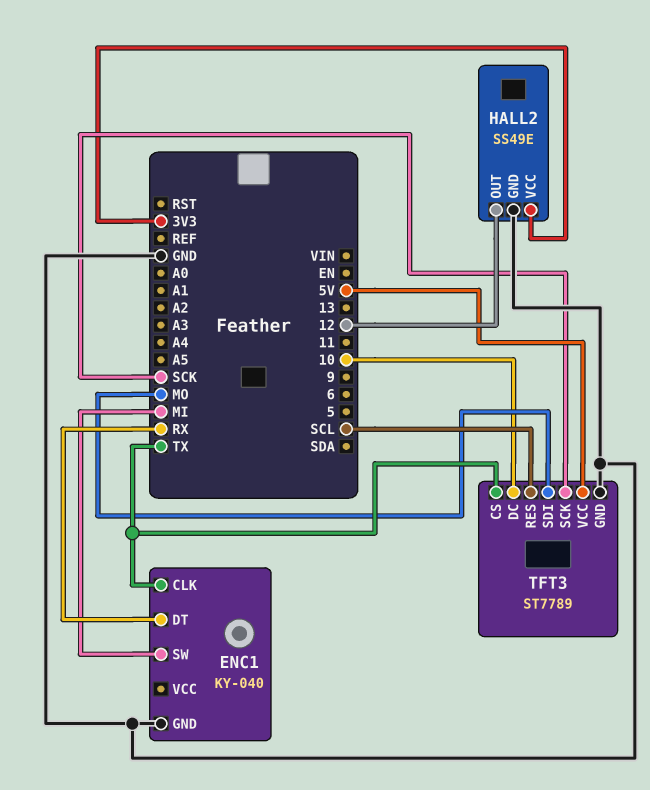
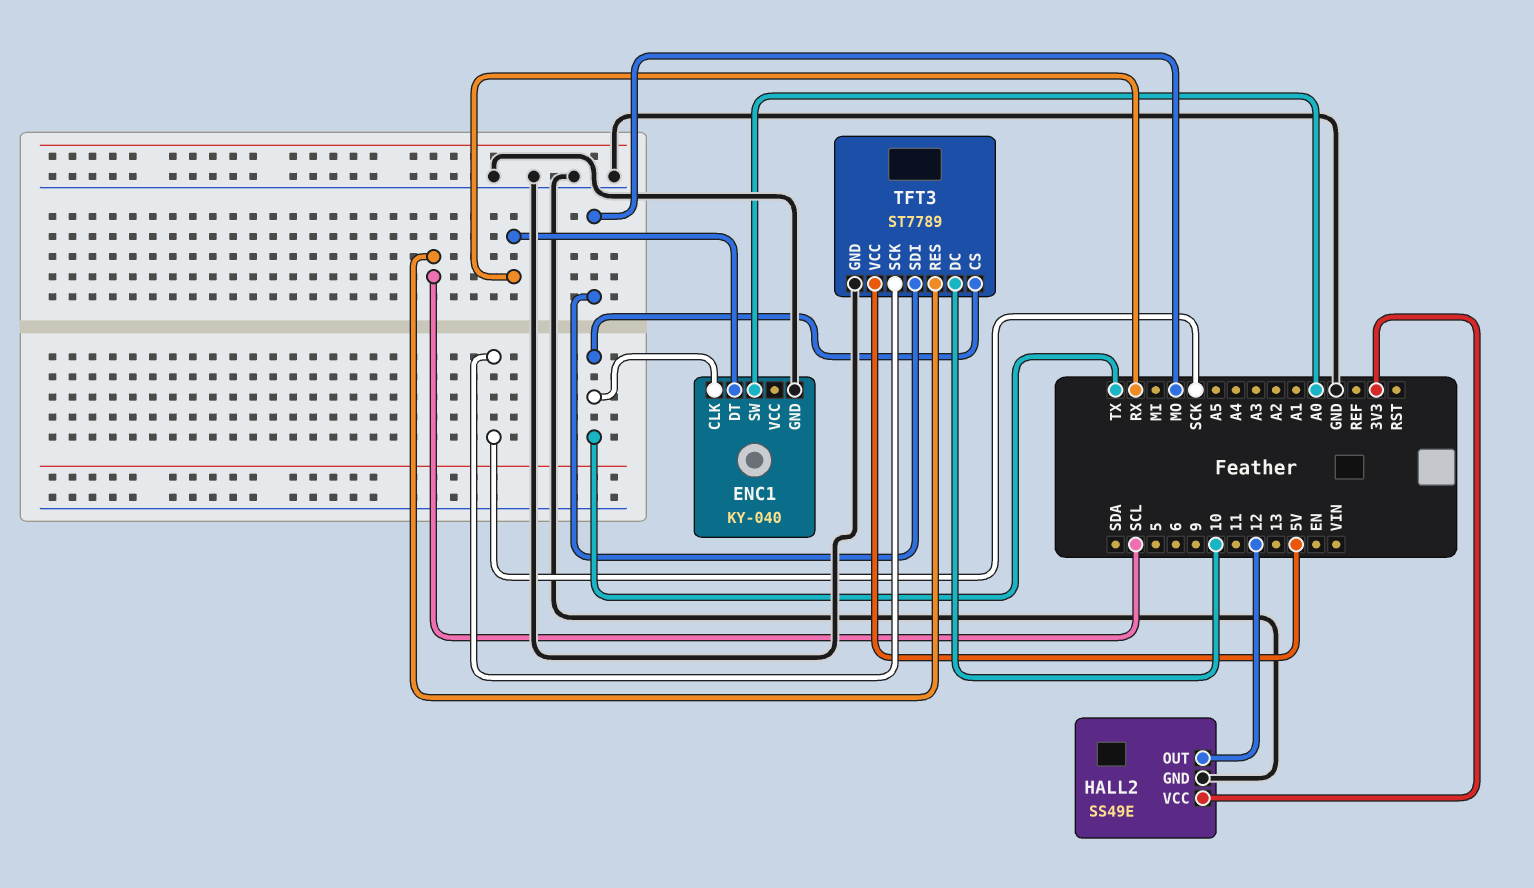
ENC1 pin SW: MI -> A0

